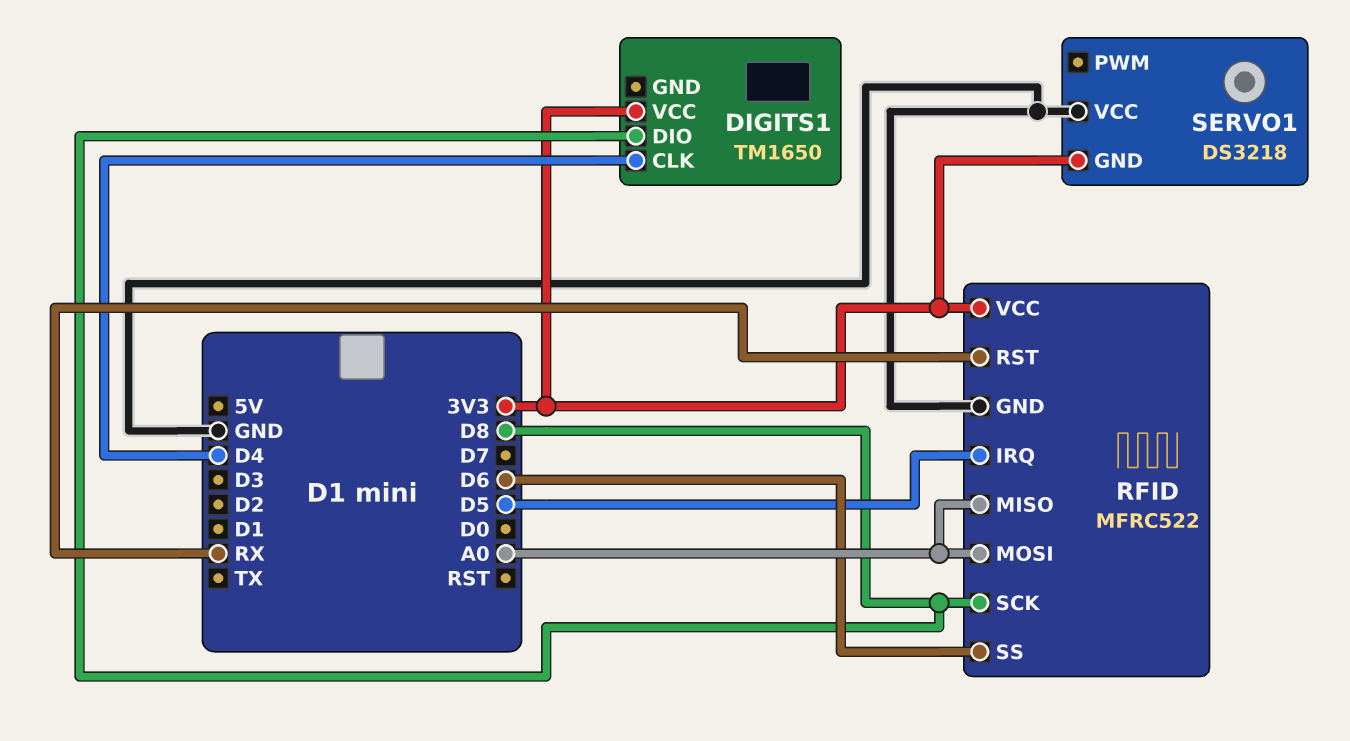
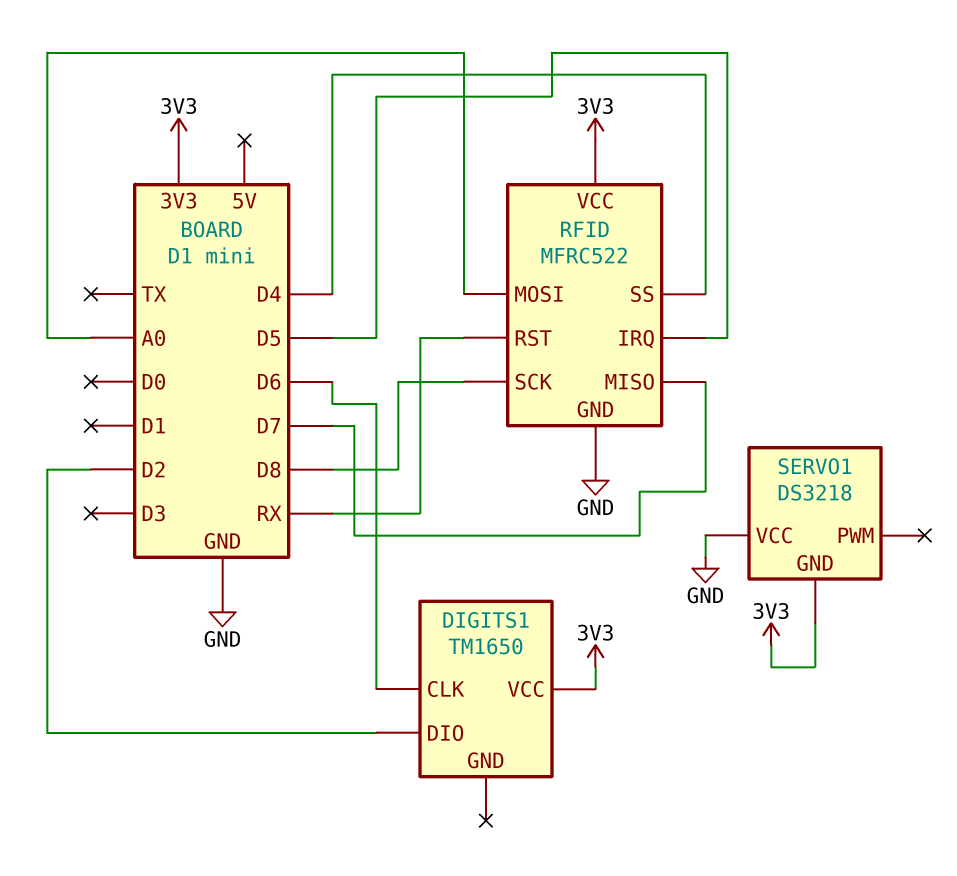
DIGITS1 pin CLK: D4 -> D6
DIGITS1 pin DIO: D8 -> D2
RFID pin MISO: A0 -> D7
RFID pin SS: D6 -> D4

